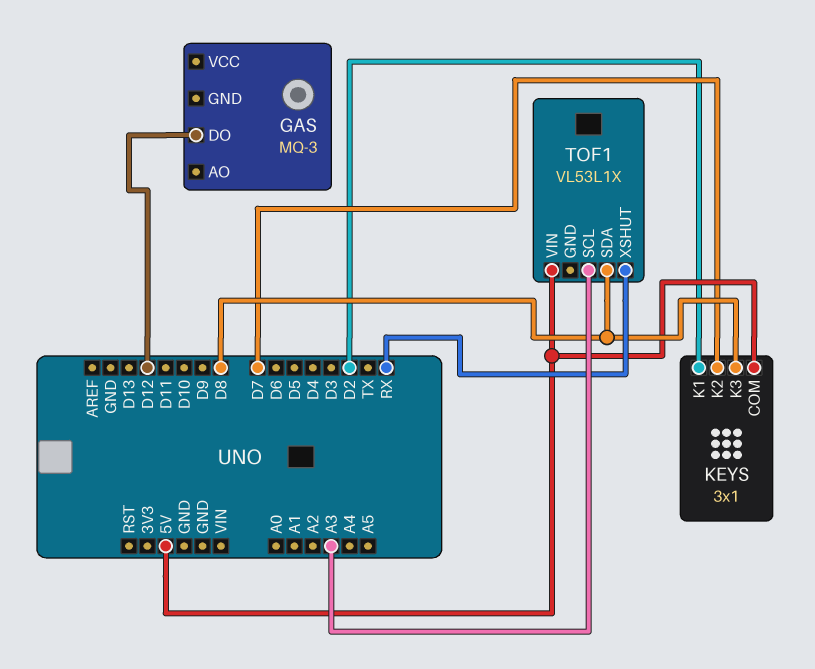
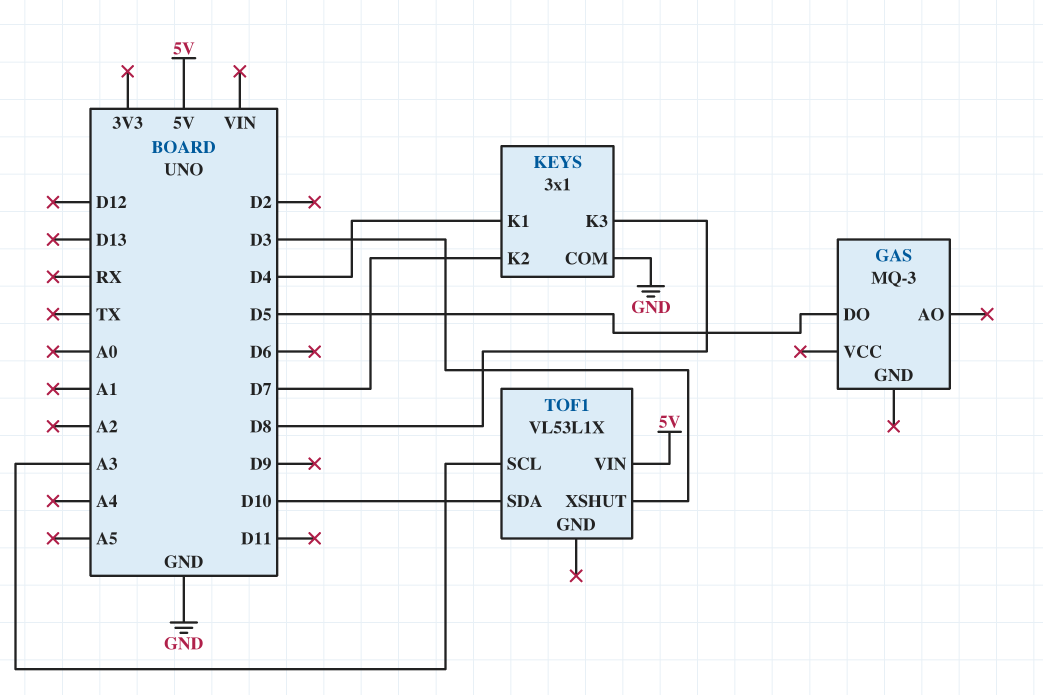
GAS pin DO: D12 -> D5
KEYS pin COM: 5V -> GND
KEYS pin K1: D2 -> D4
TOF1 pin SDA: D8 -> D10
TOF1 pin XSHUT: RX -> D3

